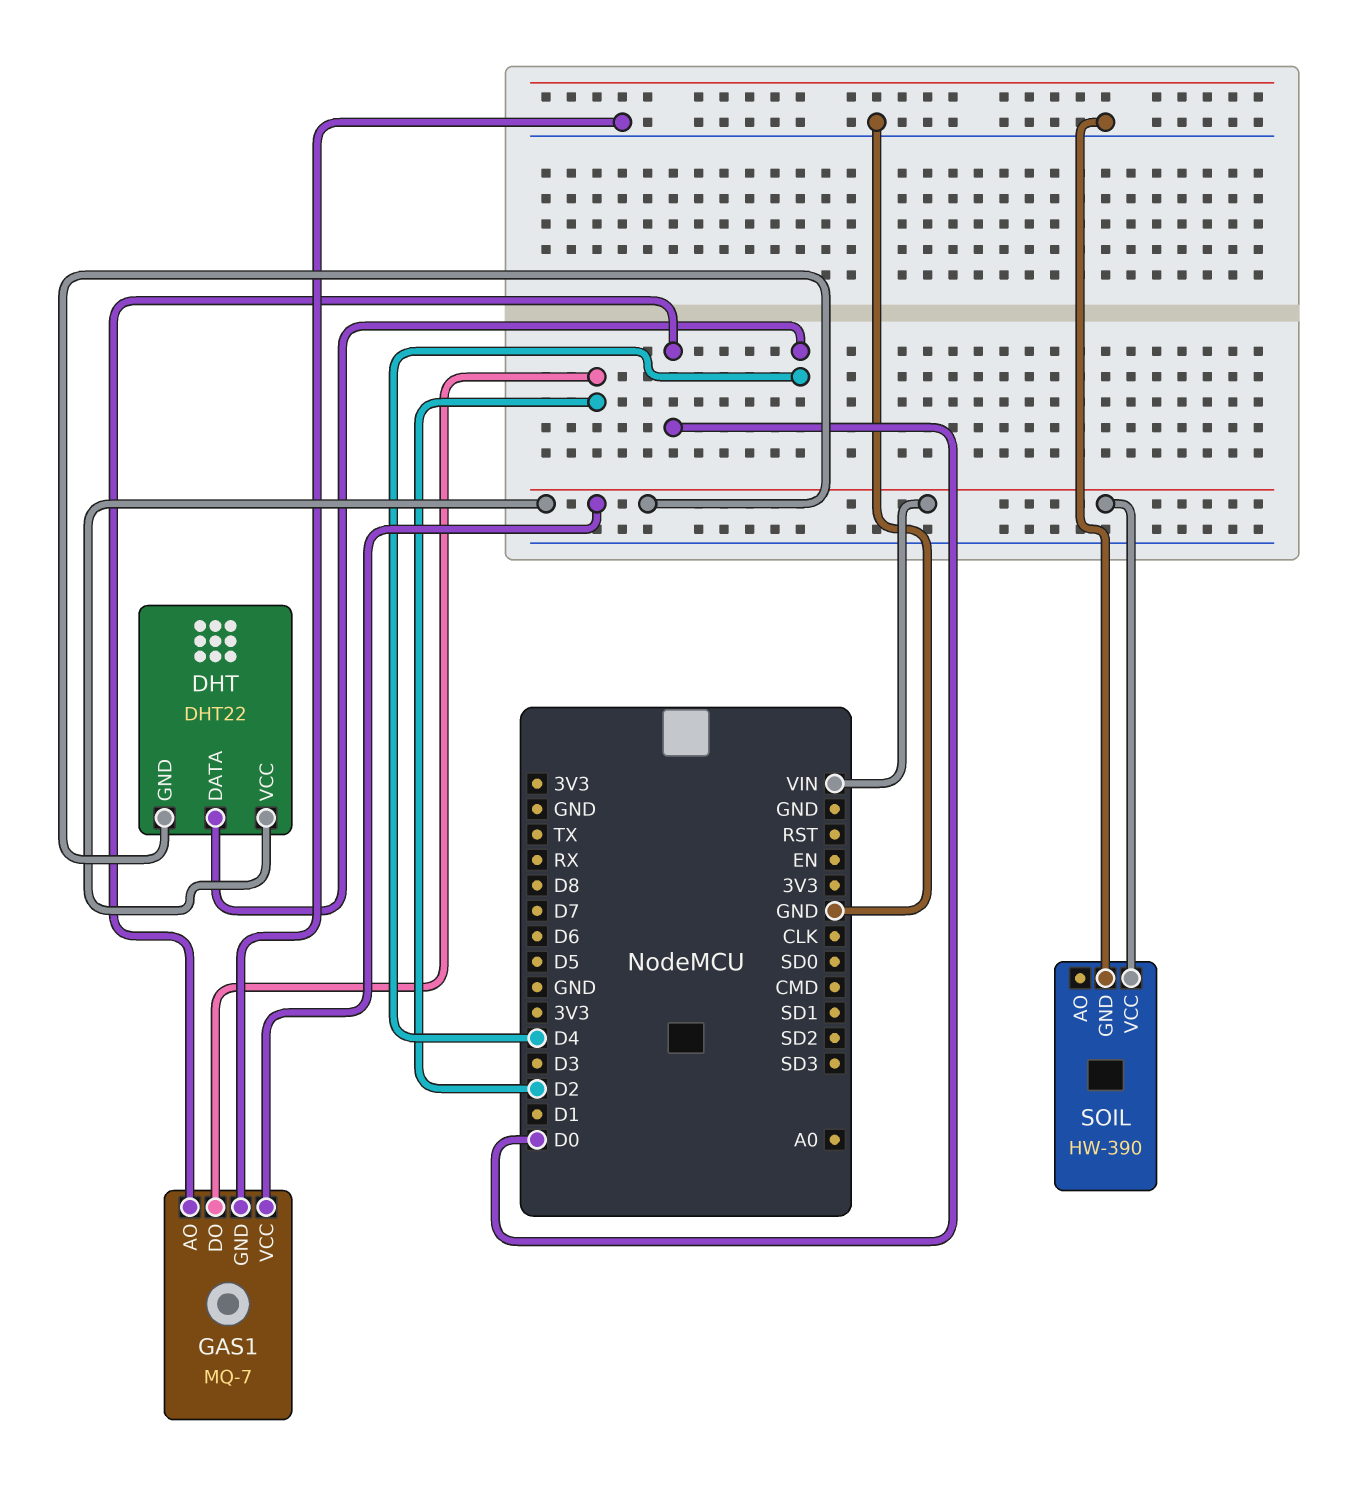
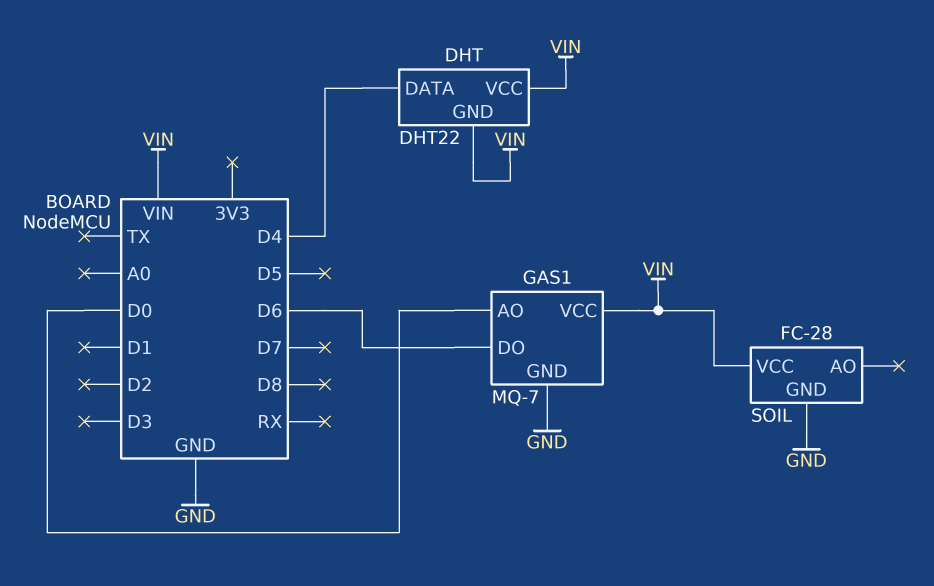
GAS1 pin DO: D2 -> D6
SOIL: HW-390 -> FC-28

